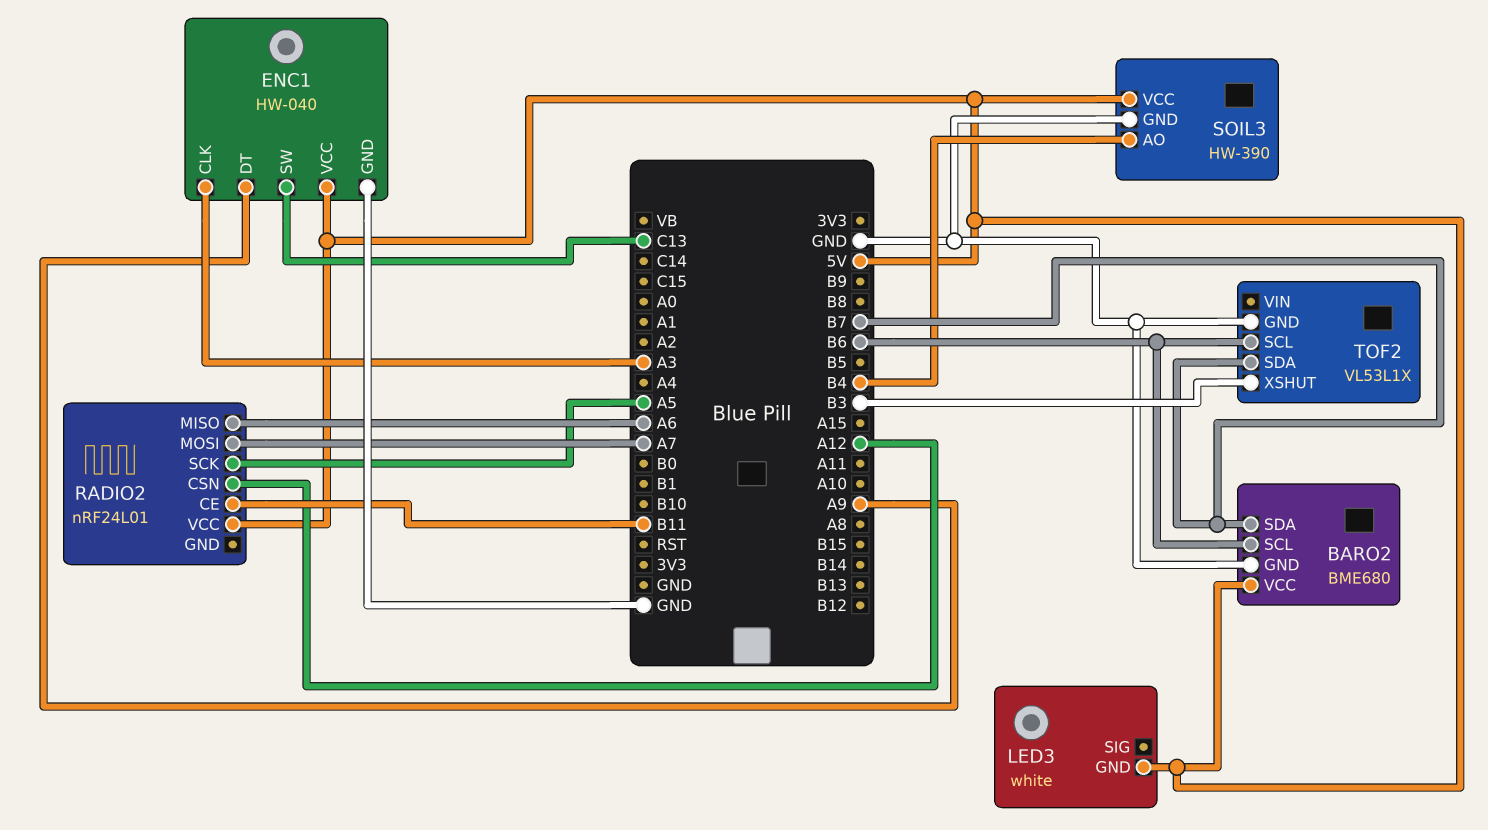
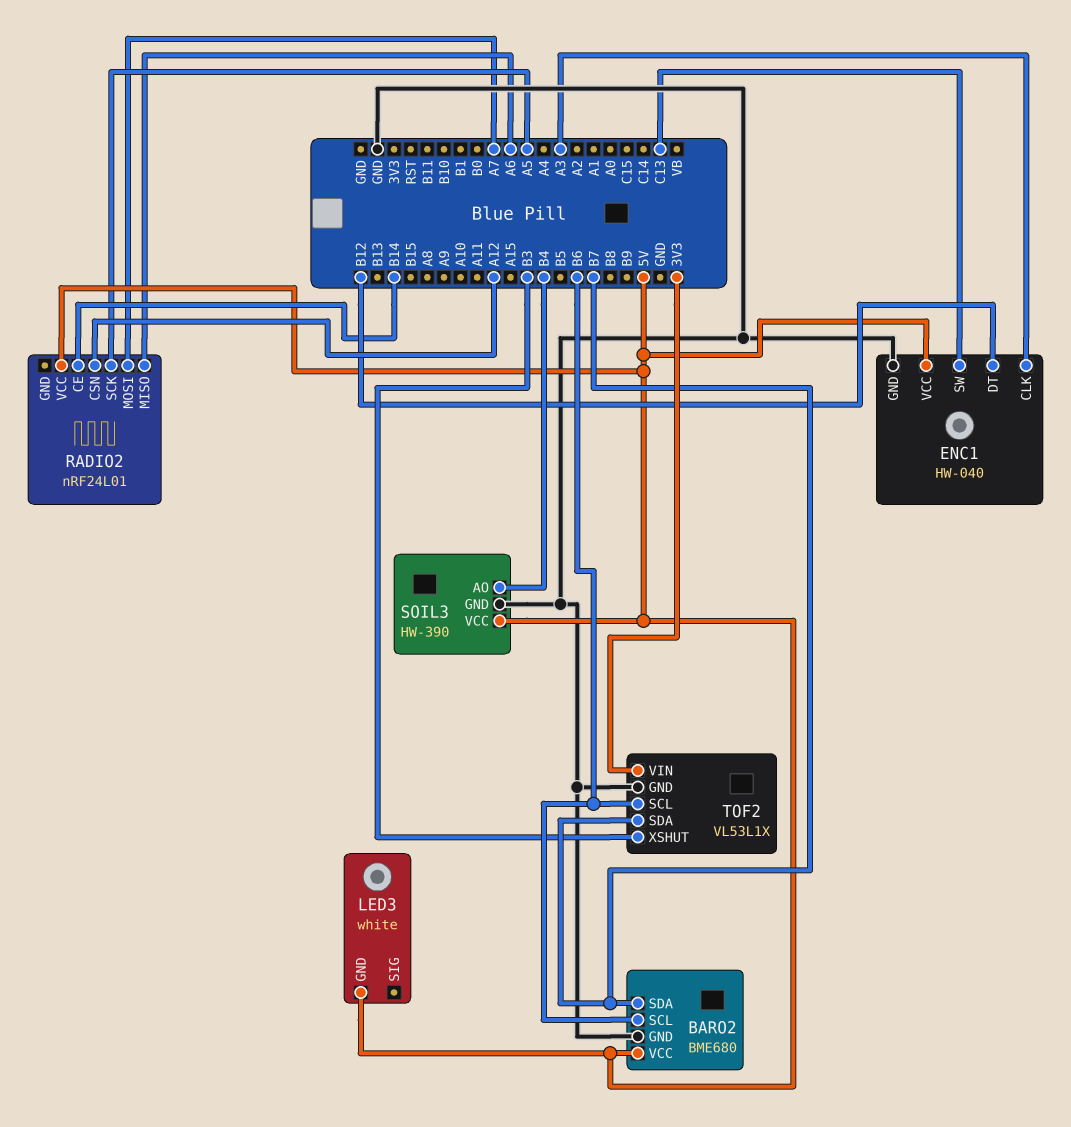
ENC1 pin DT: A9 -> B12
RADIO2 pin CE: B11 -> B14
TOF2 pin VIN: none -> 3V3

